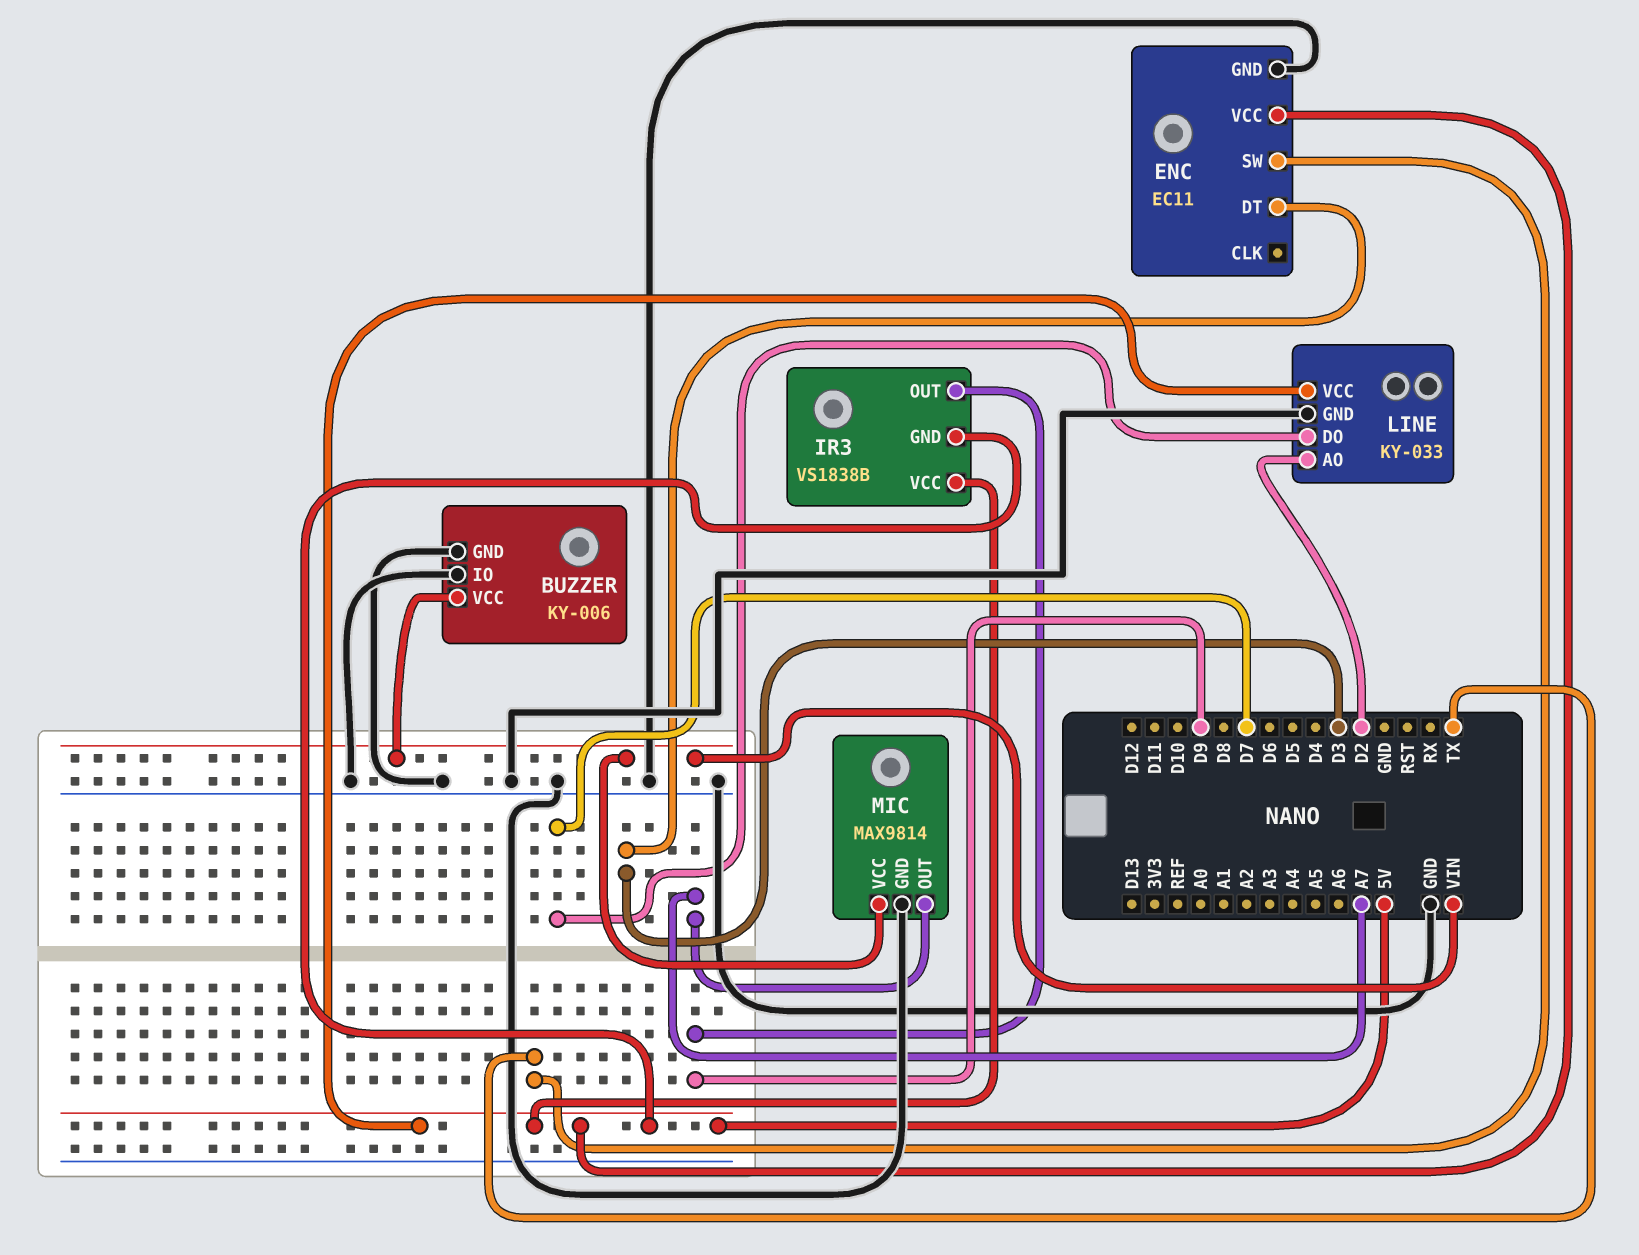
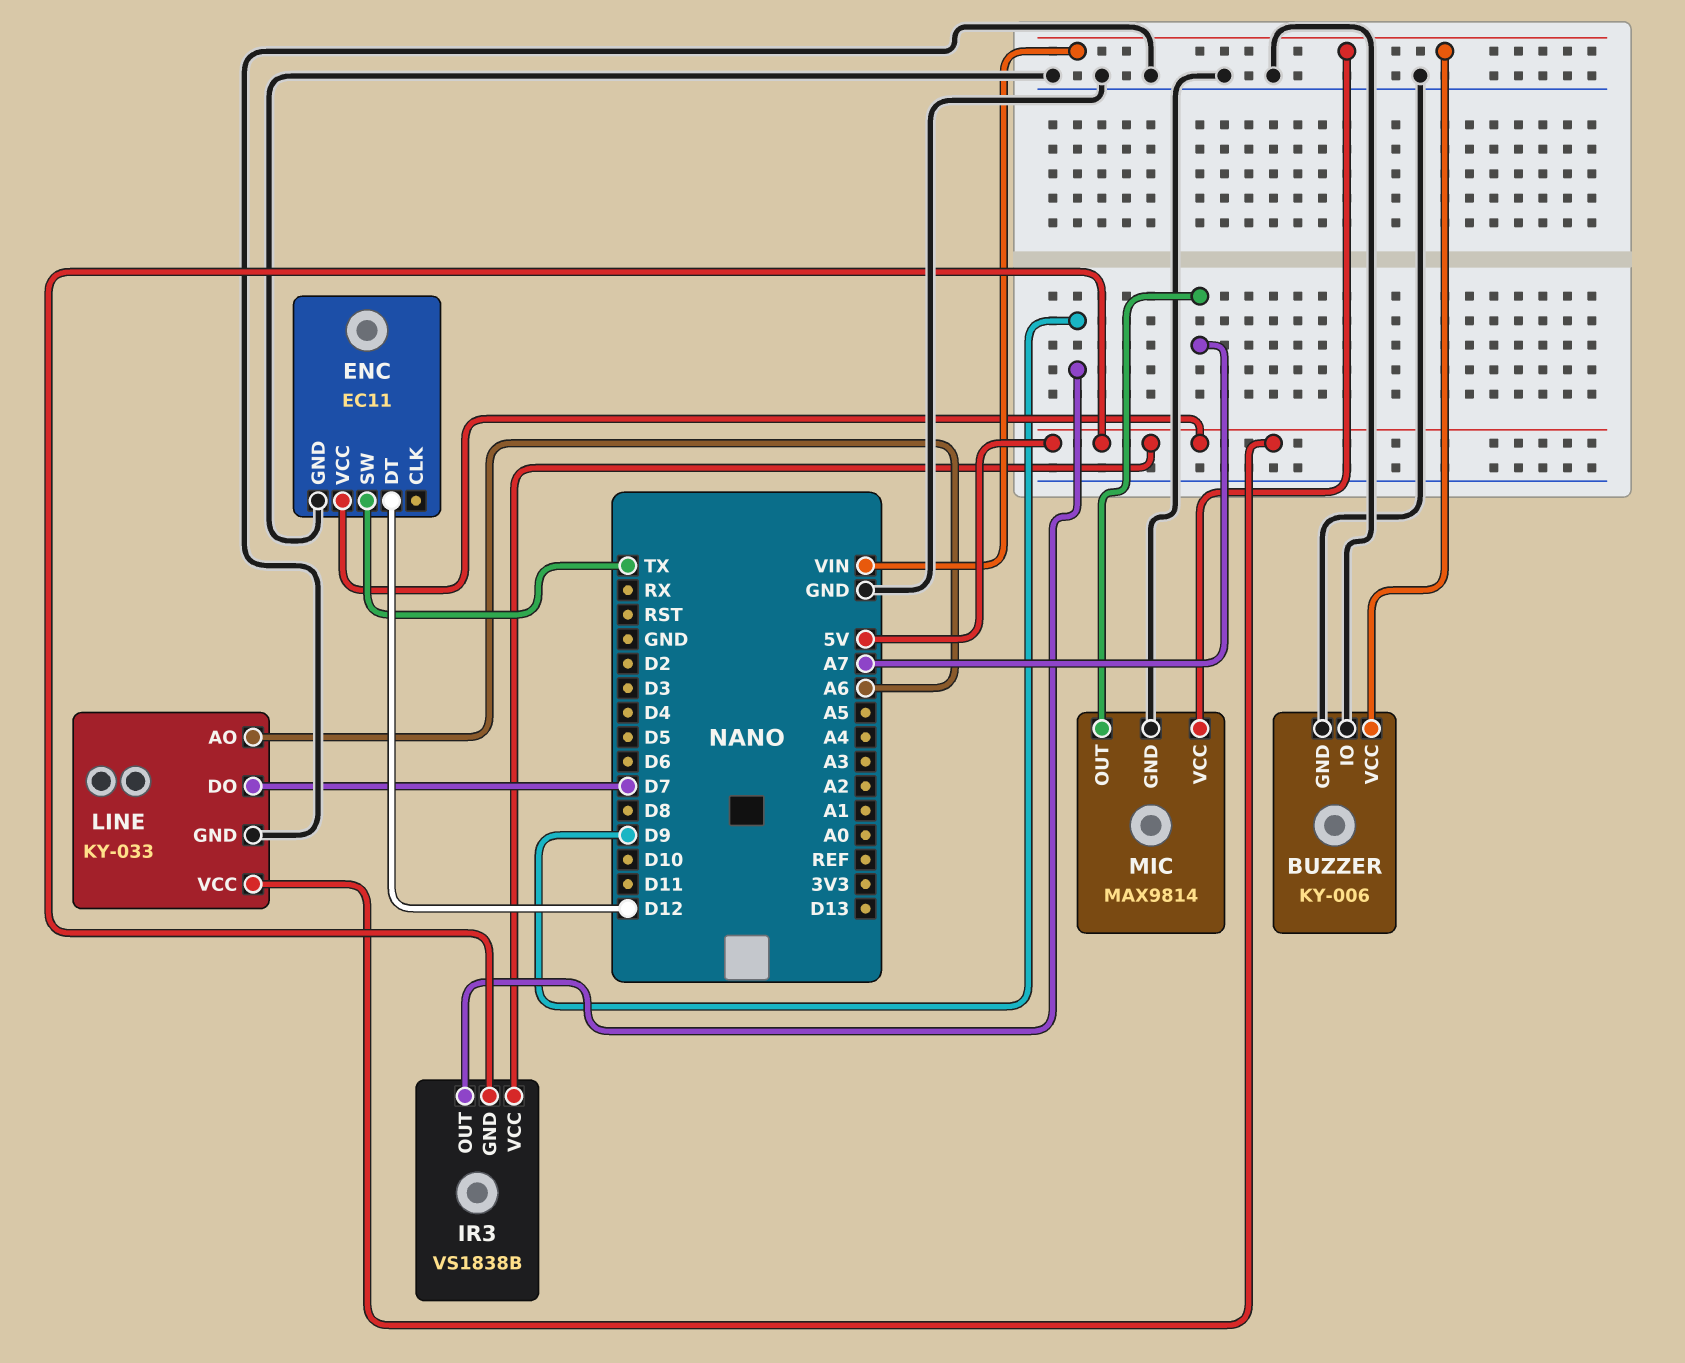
ENC pin DT: D3 -> D12
LINE pin AO: D2 -> A6

